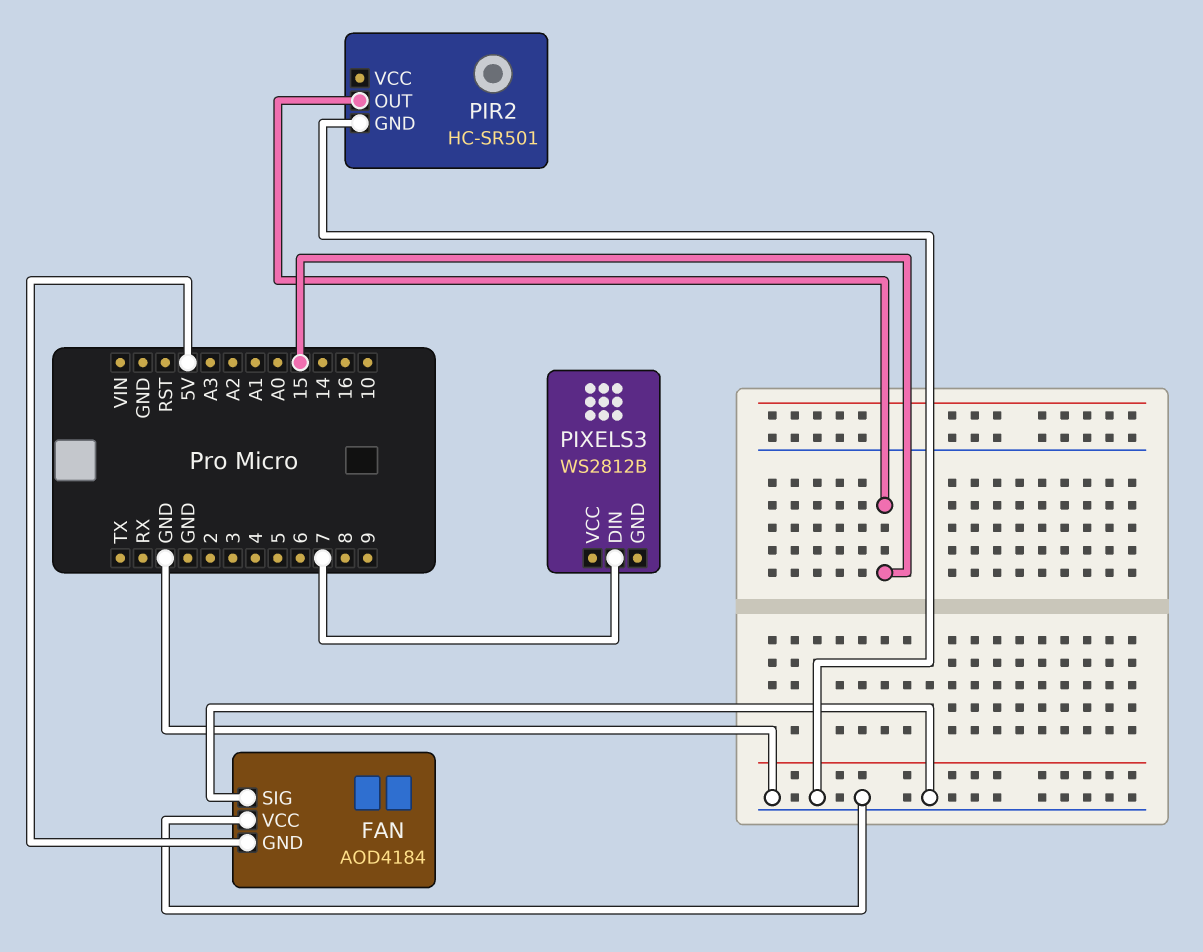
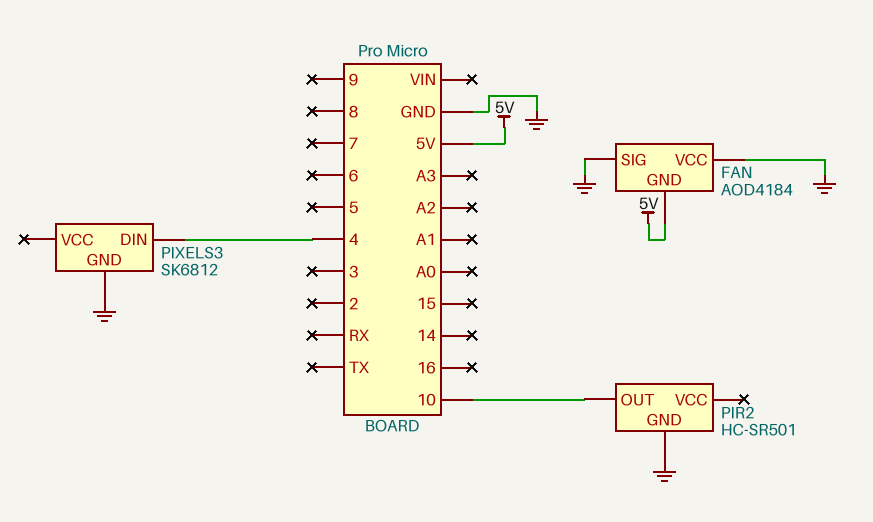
PIR2 pin OUT: 15 -> 10
PIXELS3: WS2812B -> SK6812
PIXELS3 pin DIN: 7 -> 4
PIXELS3 pin GND: none -> GND

